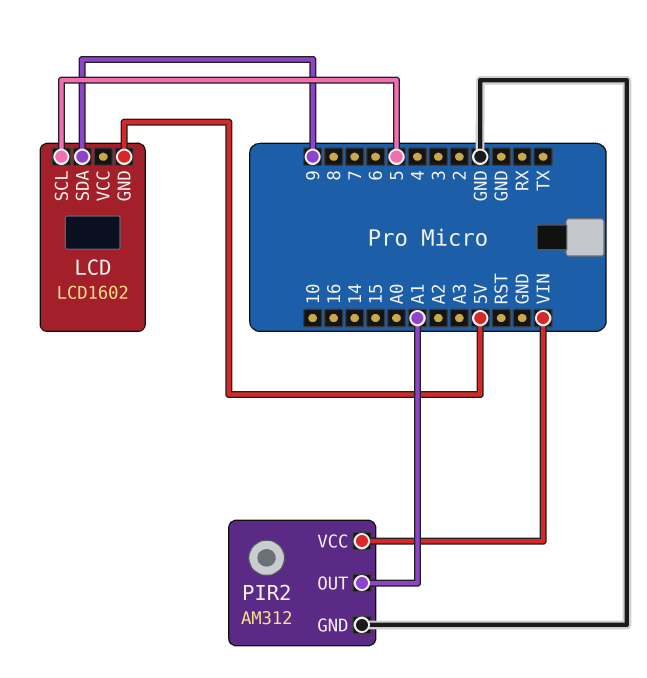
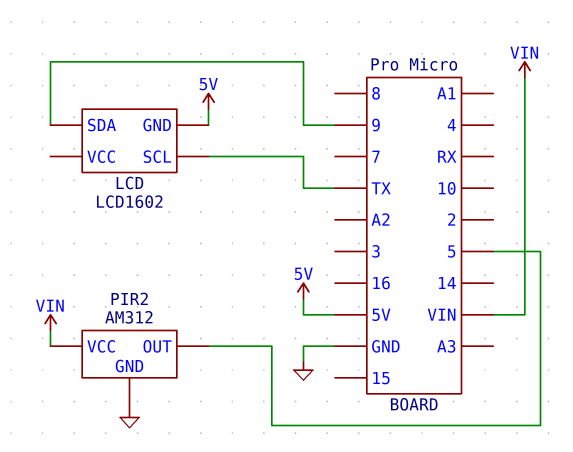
LCD pin SCL: 5 -> TX
PIR2 pin OUT: A1 -> 5

